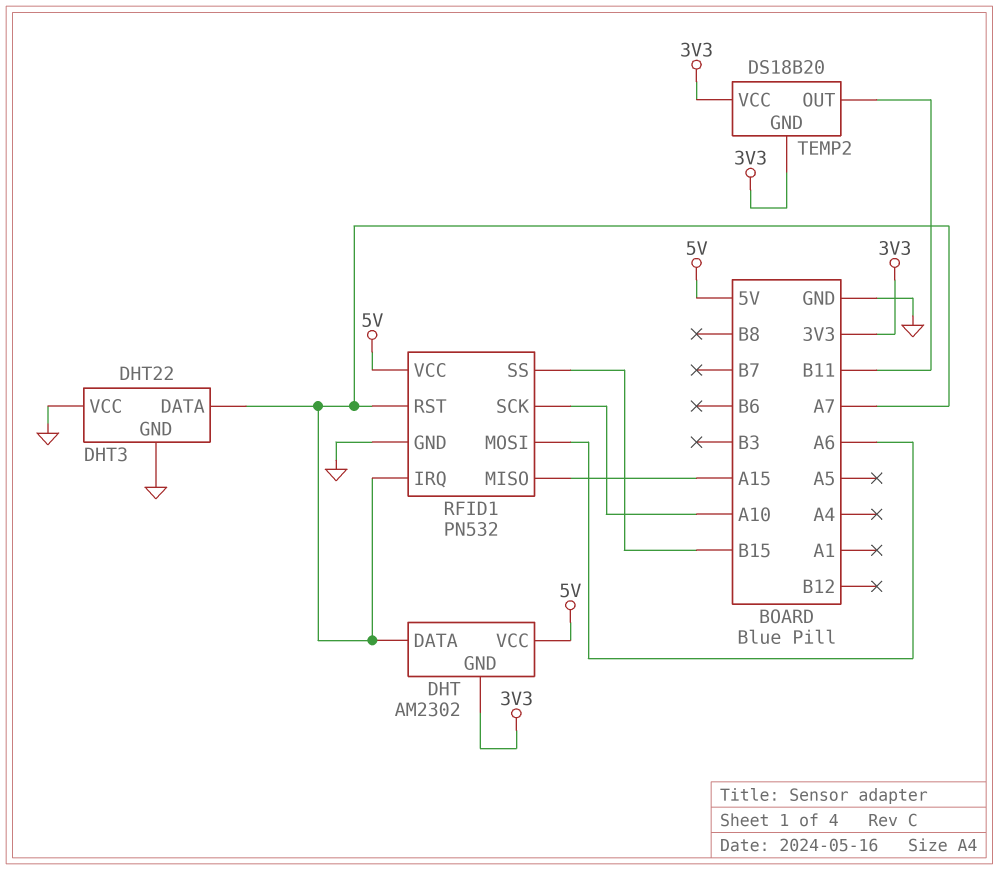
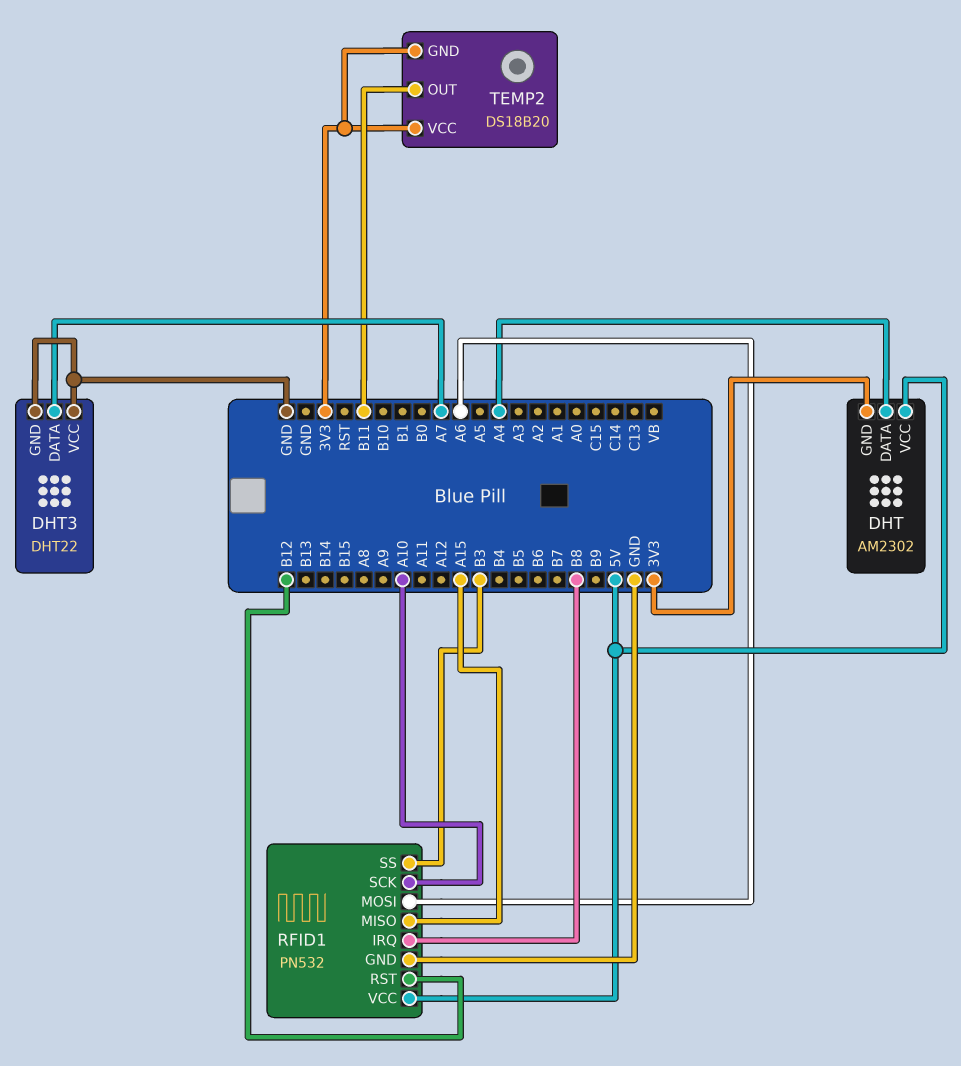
DHT pin DATA: A7 -> A4
RFID1 pin IRQ: A7 -> B8
RFID1 pin RST: A7 -> B12
RFID1 pin SS: B15 -> B3

